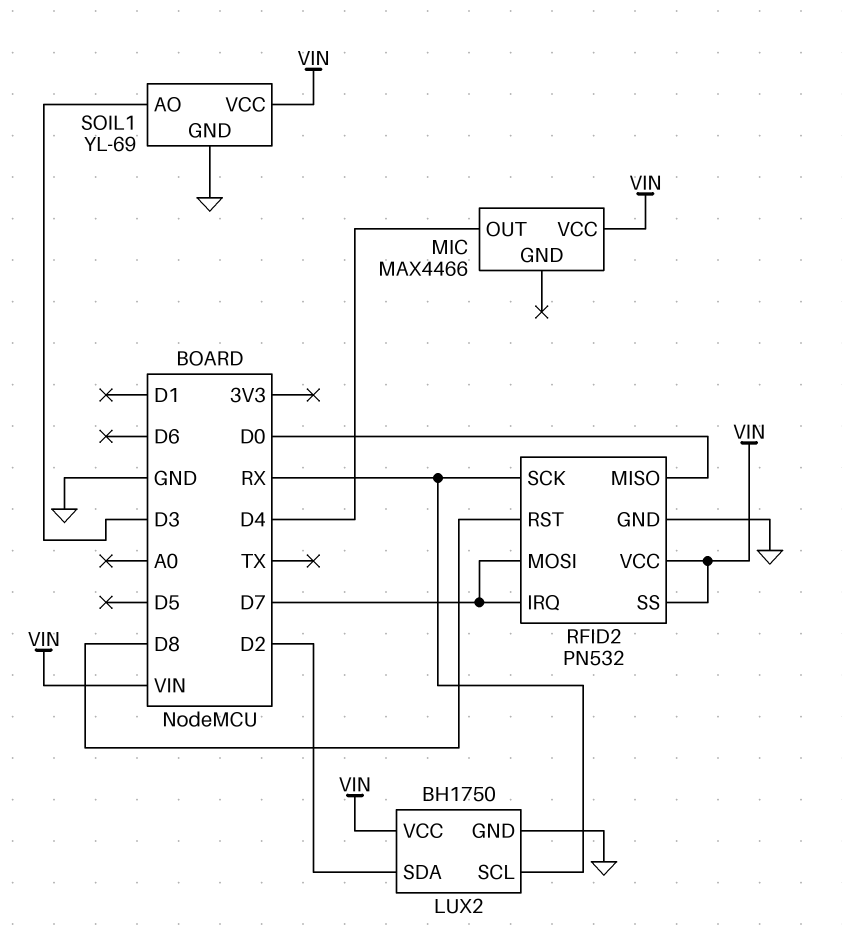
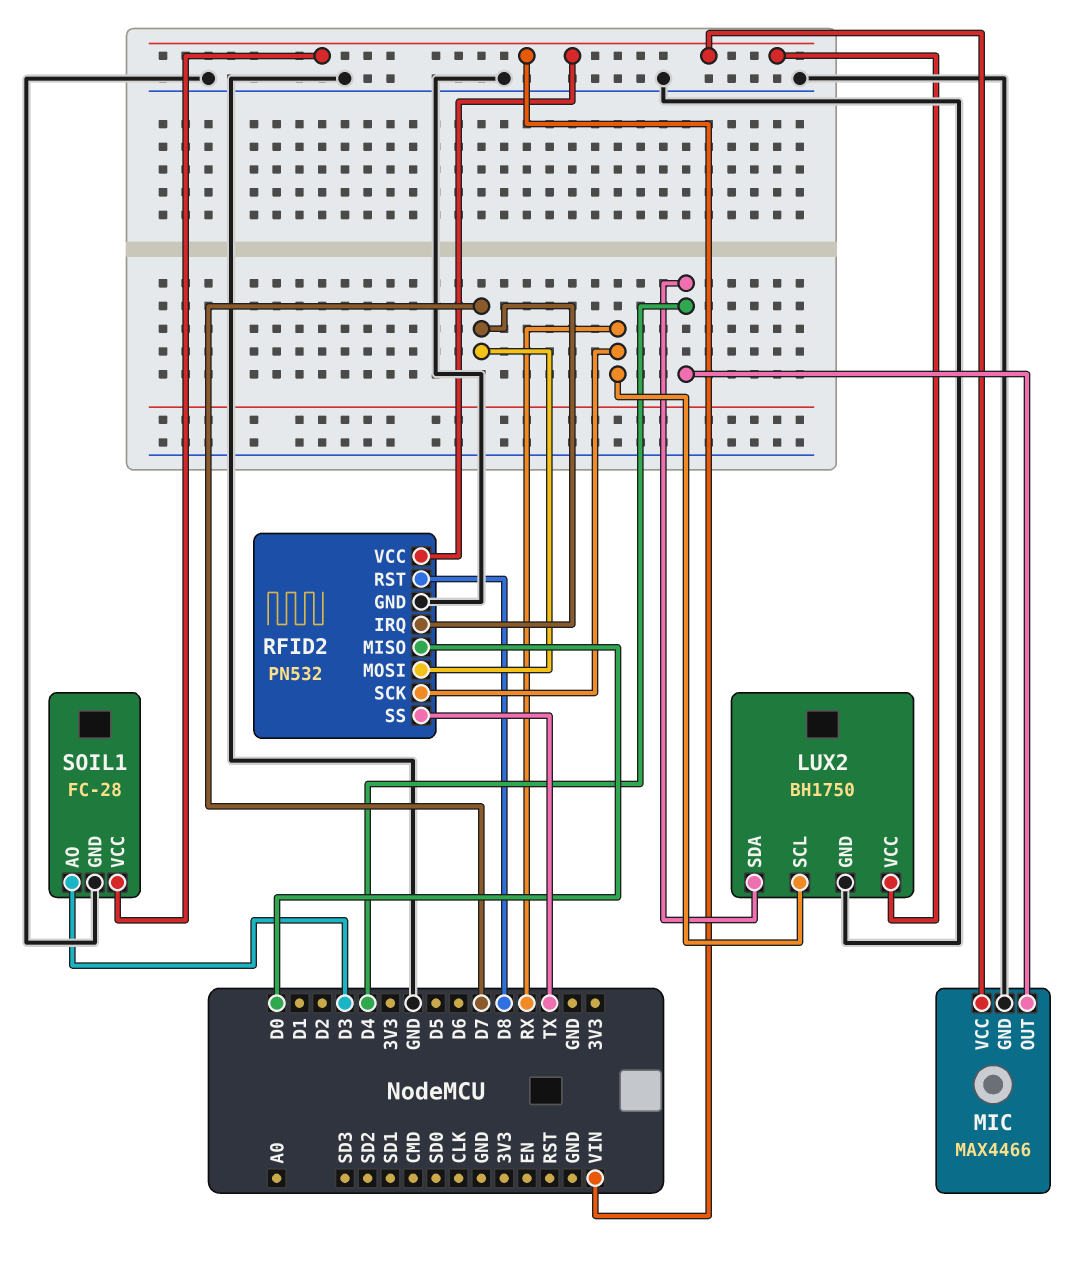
LUX2 pin SDA: D2 -> D4
MIC pin GND: none -> GND
RFID2 pin SS: VIN -> TX
SOIL1: YL-69 -> FC-28

